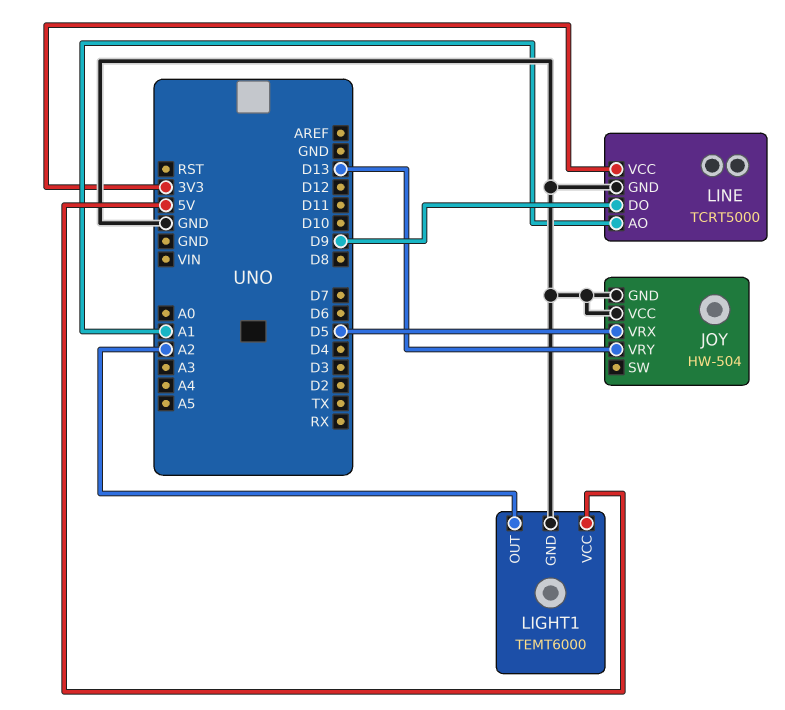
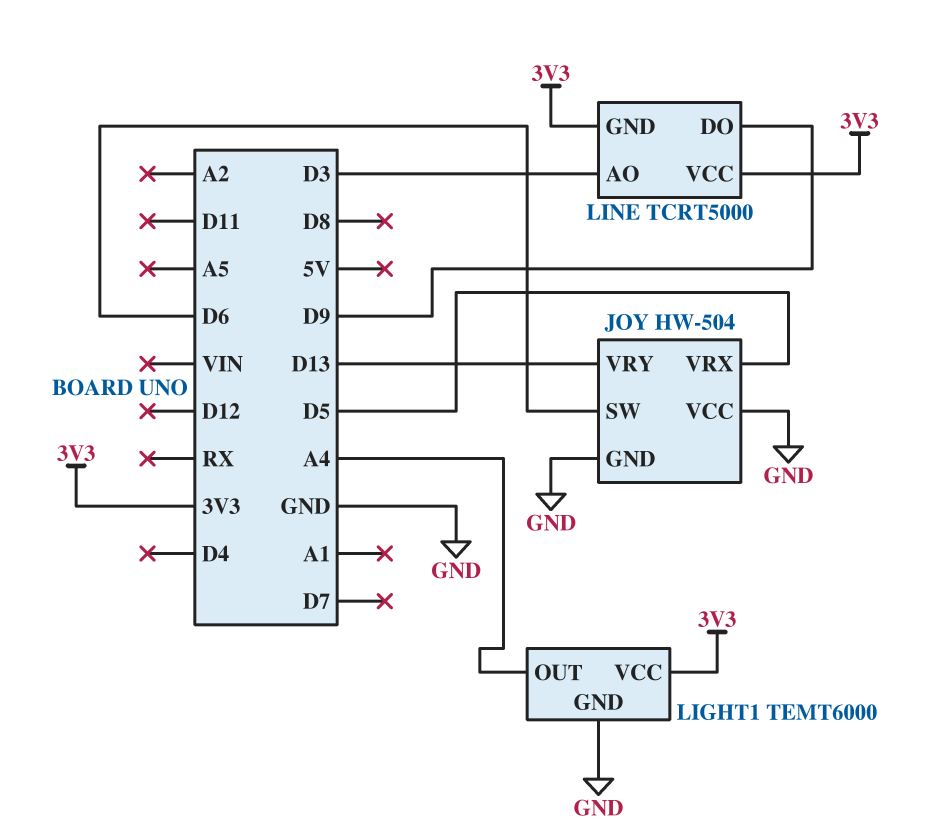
JOY pin SW: none -> D6
LIGHT1 pin OUT: A2 -> A4
LIGHT1 pin VCC: 5V -> 3V3
LINE pin AO: A1 -> D3
LINE pin GND: GND -> 3V3

